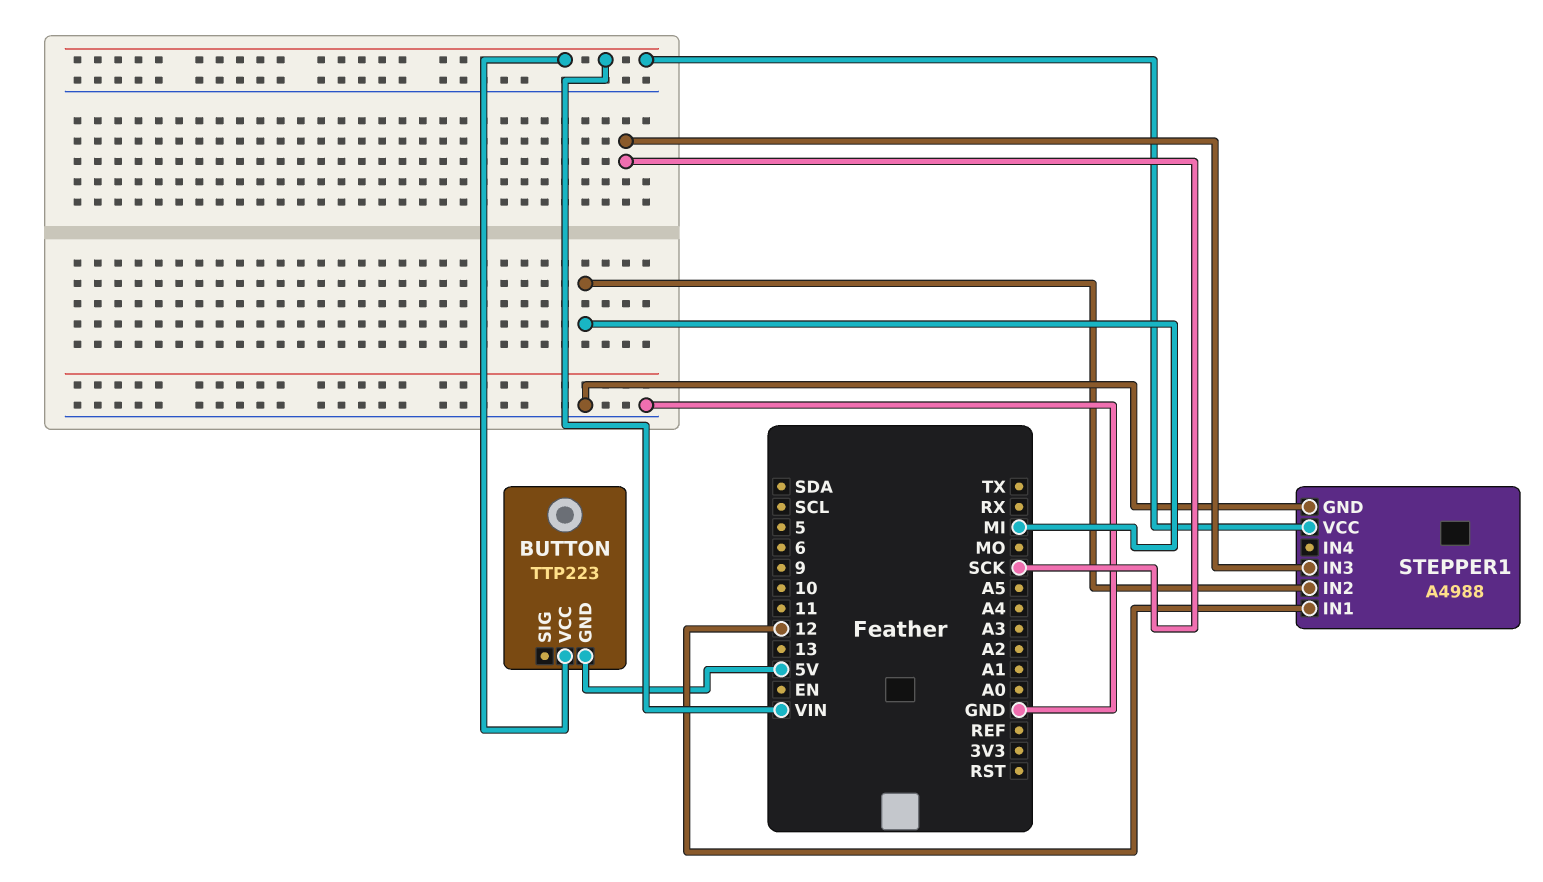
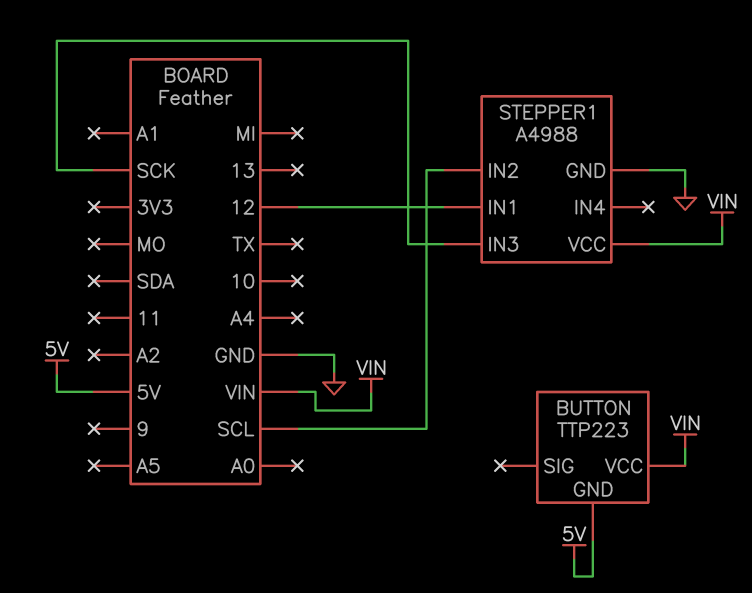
STEPPER1 pin IN2: MI -> SCL

